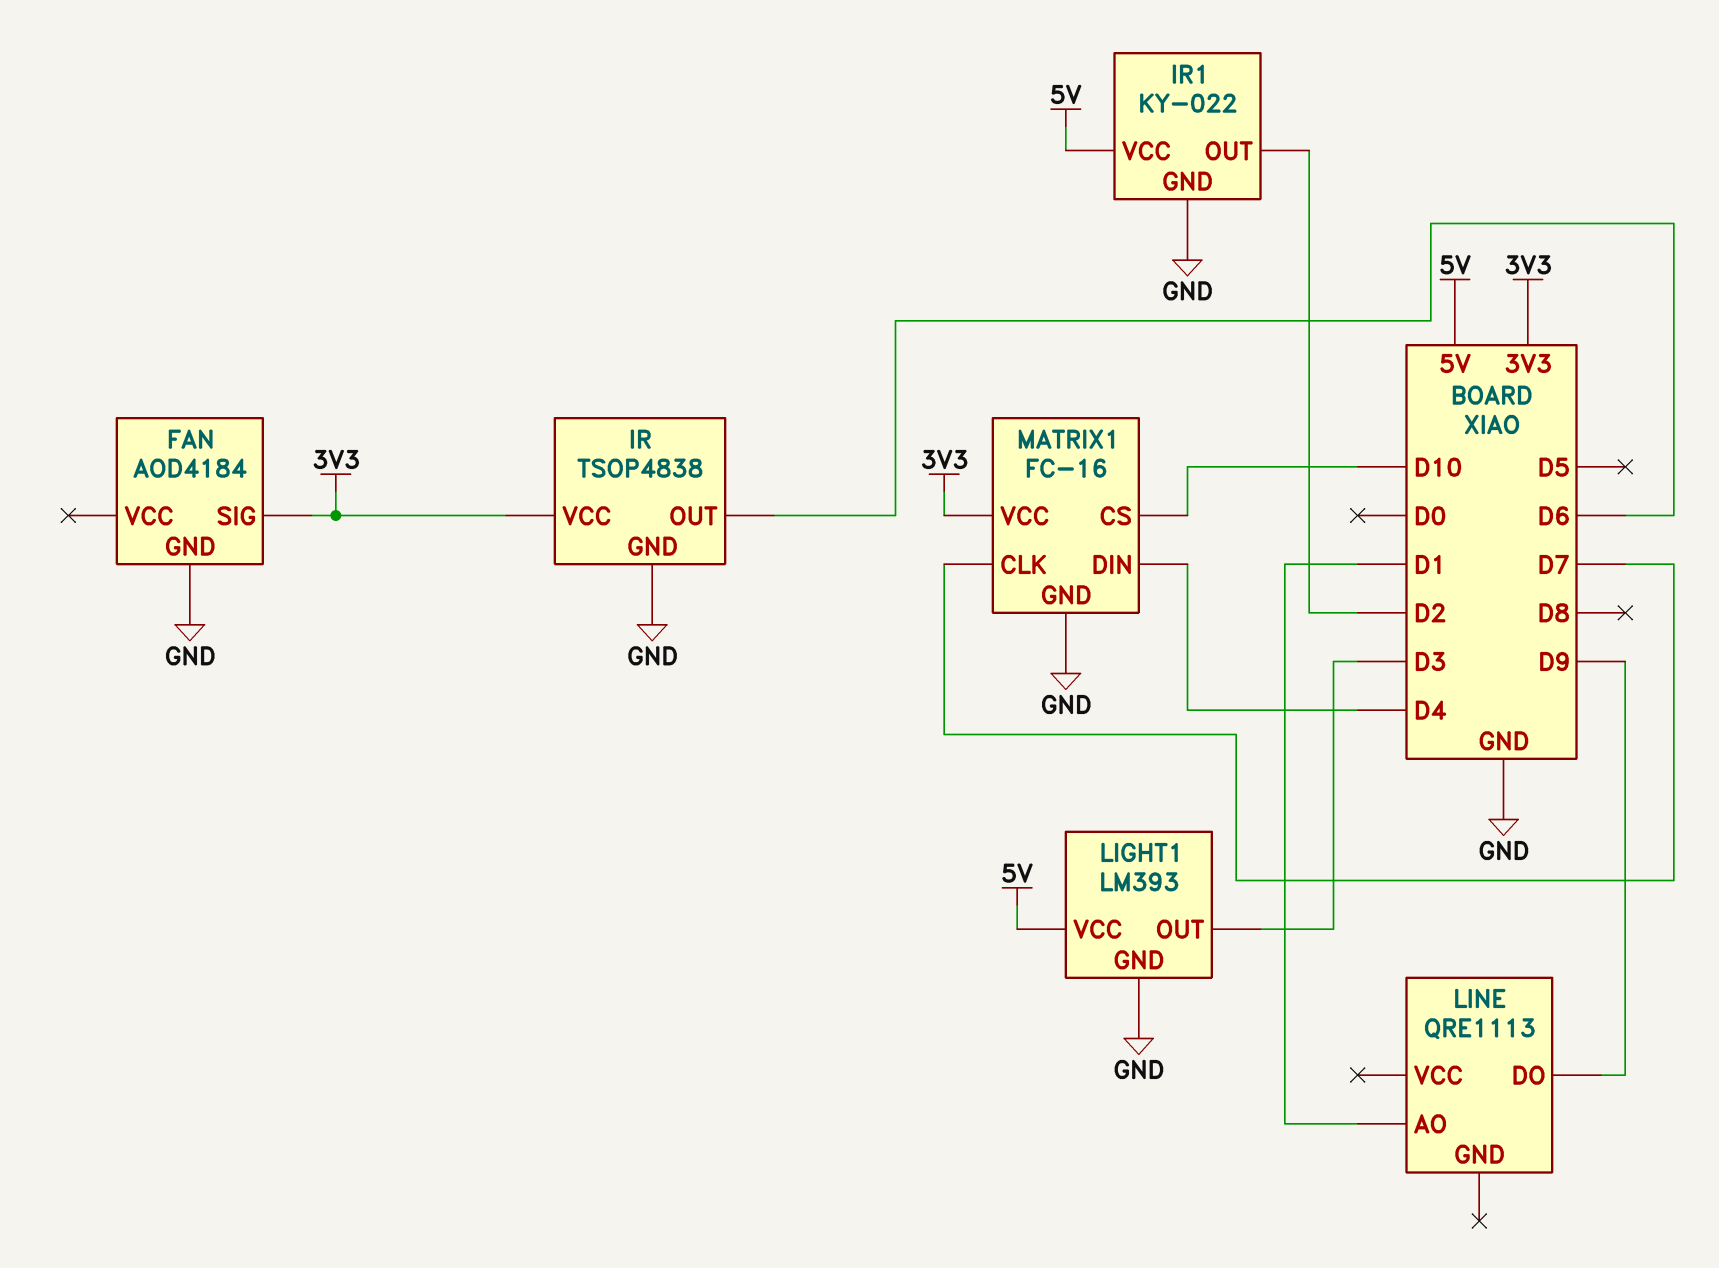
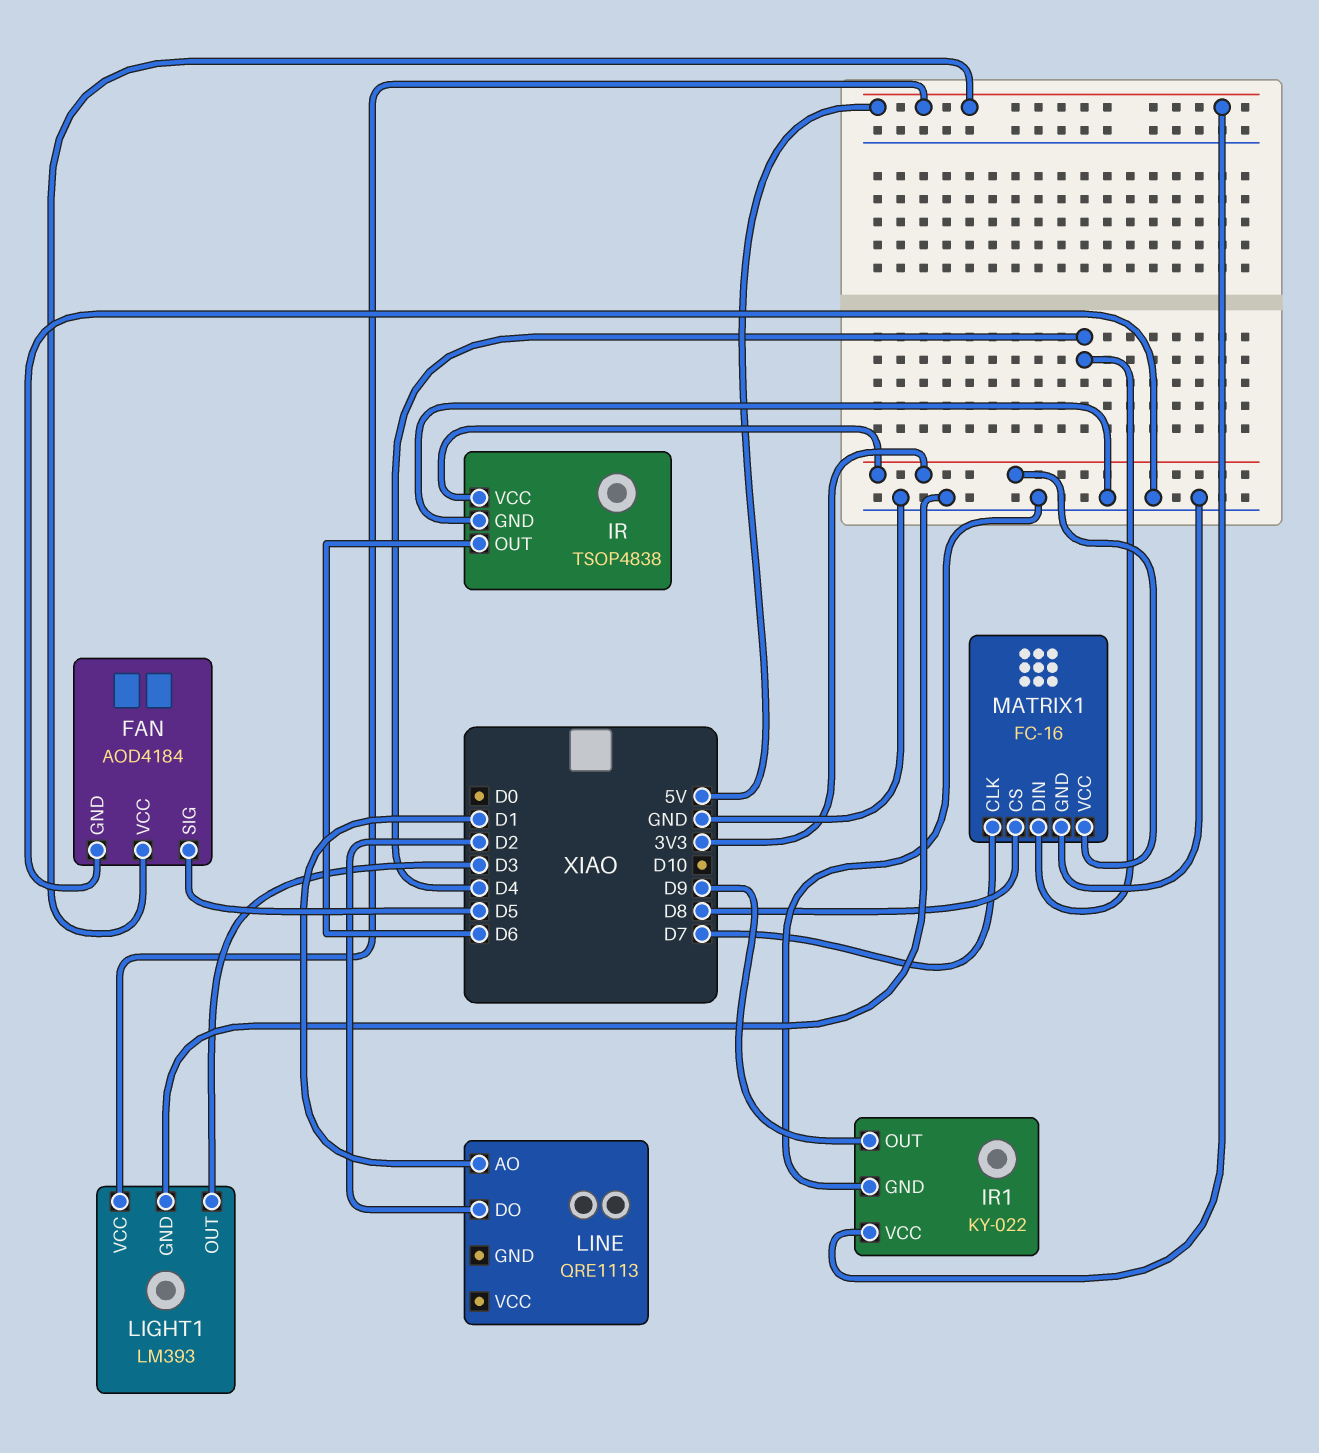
FAN pin SIG: 3V3 -> D5
FAN pin VCC: none -> 5V
IR1 pin OUT: D2 -> D9
LINE pin DO: D9 -> D2
MATRIX1 pin CS: D10 -> D8

